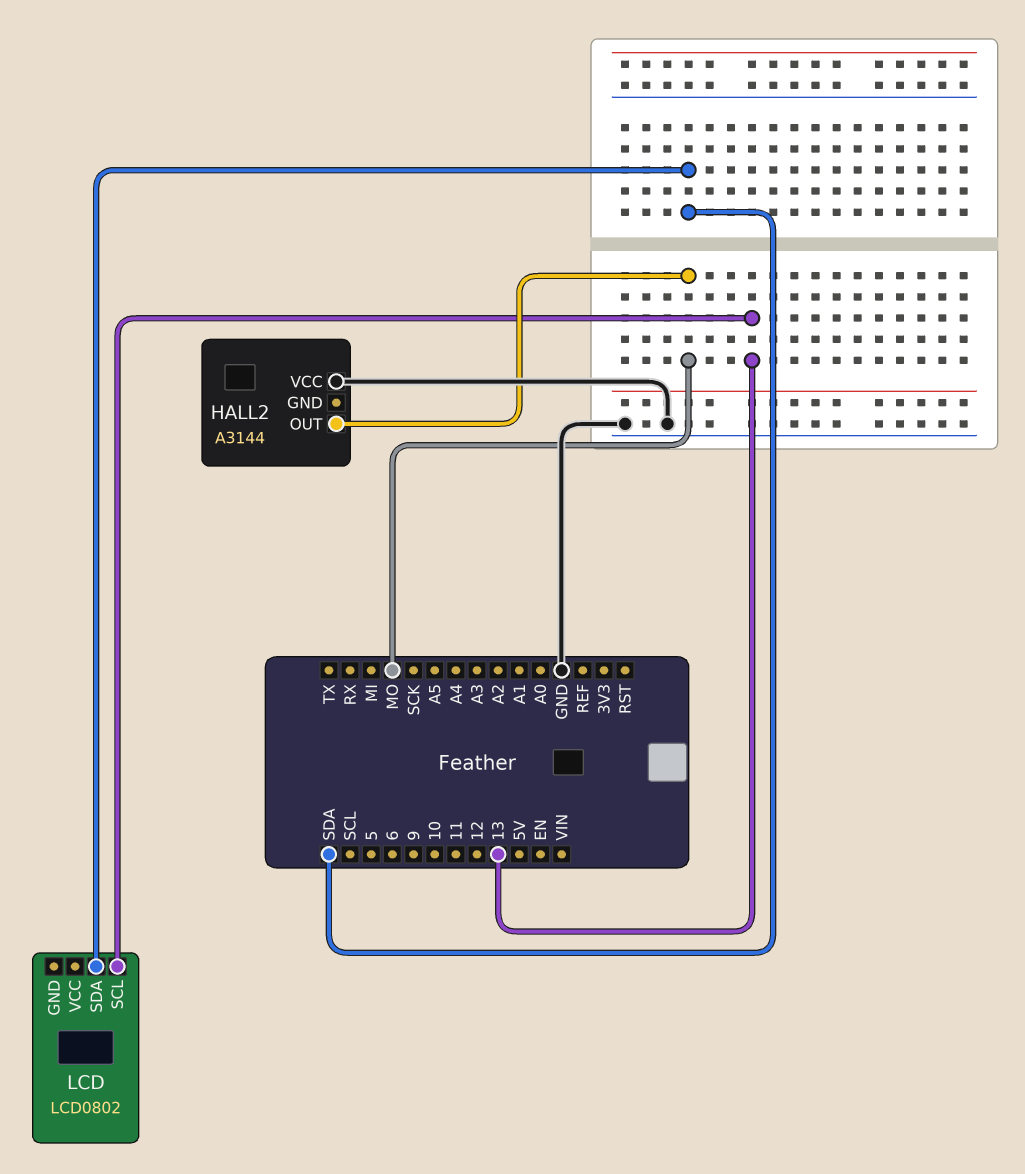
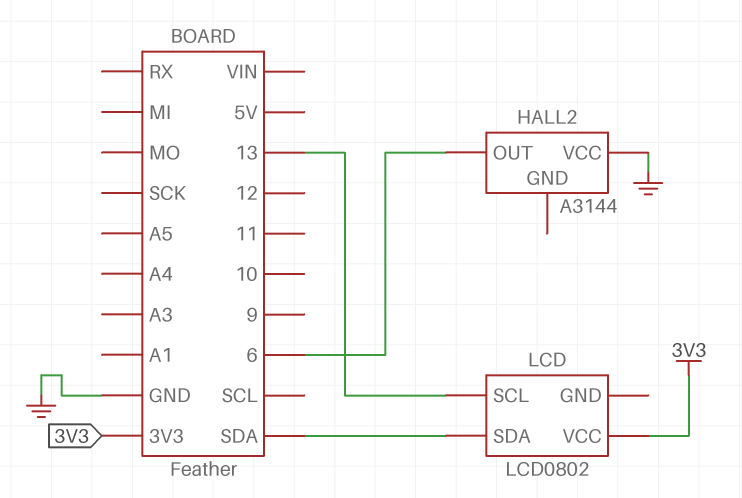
HALL2 pin OUT: MO -> 6
LCD pin VCC: none -> 3V3

